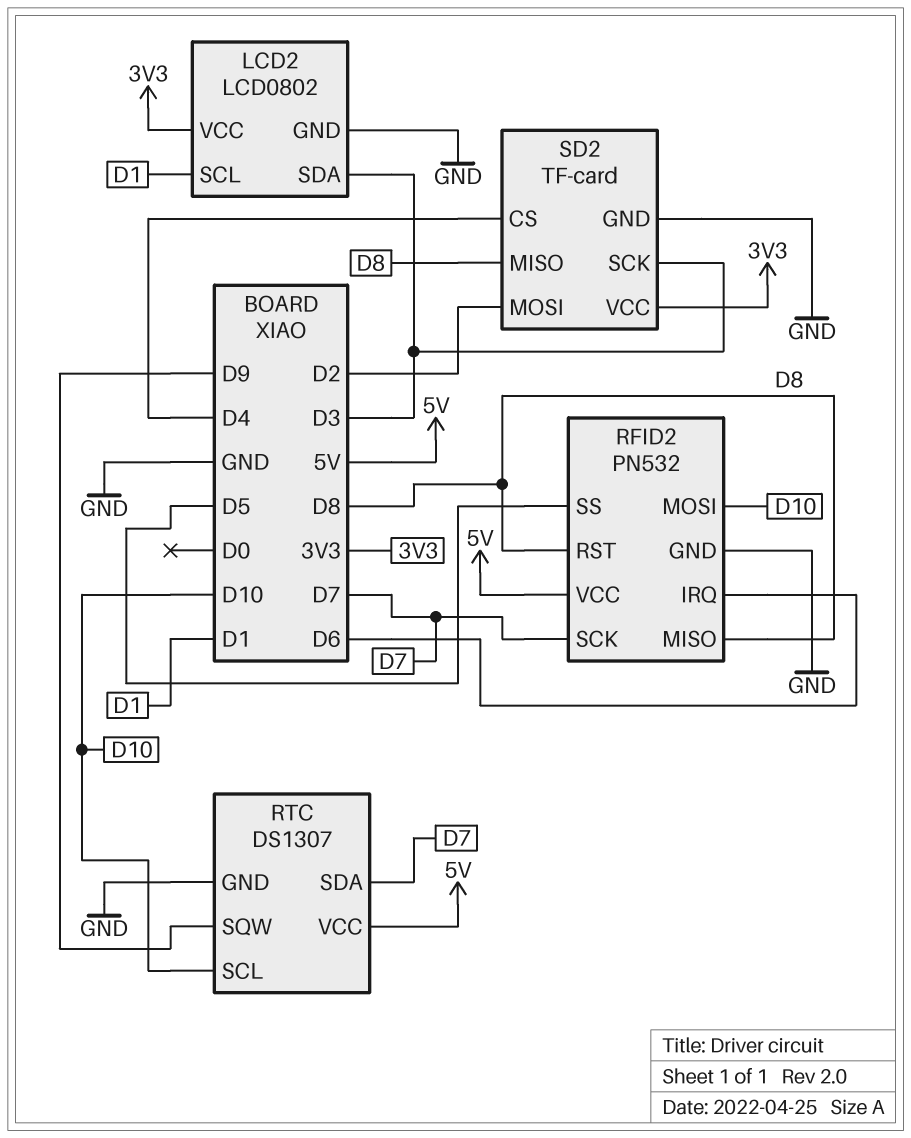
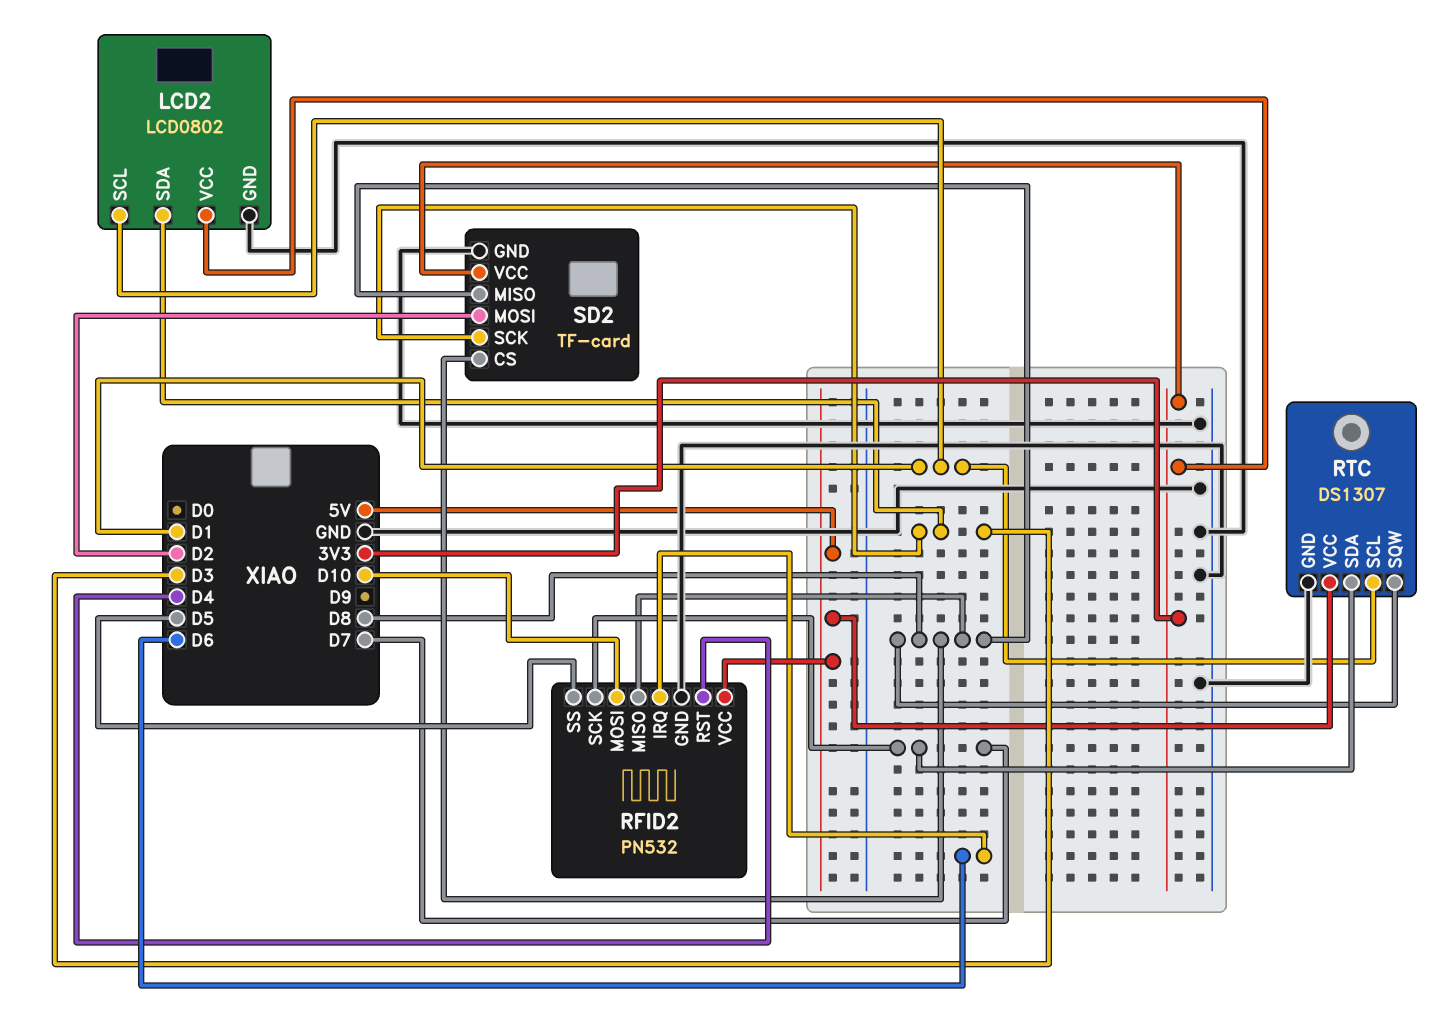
RFID2 pin RST: D8 -> D4
RTC pin SCL: D10 -> D1
RTC pin SQW: D9 -> D8
SD2 pin CS: D4 -> D8

